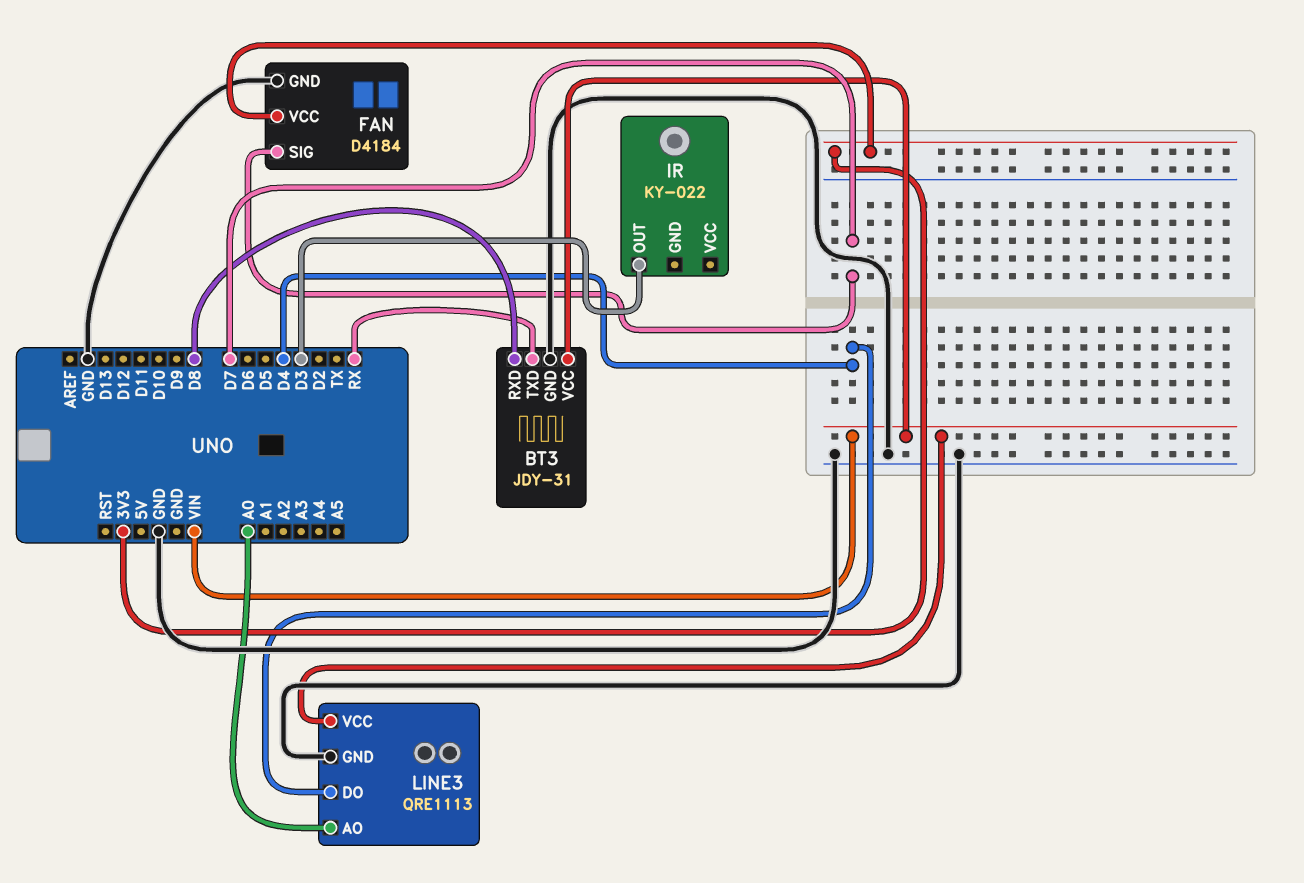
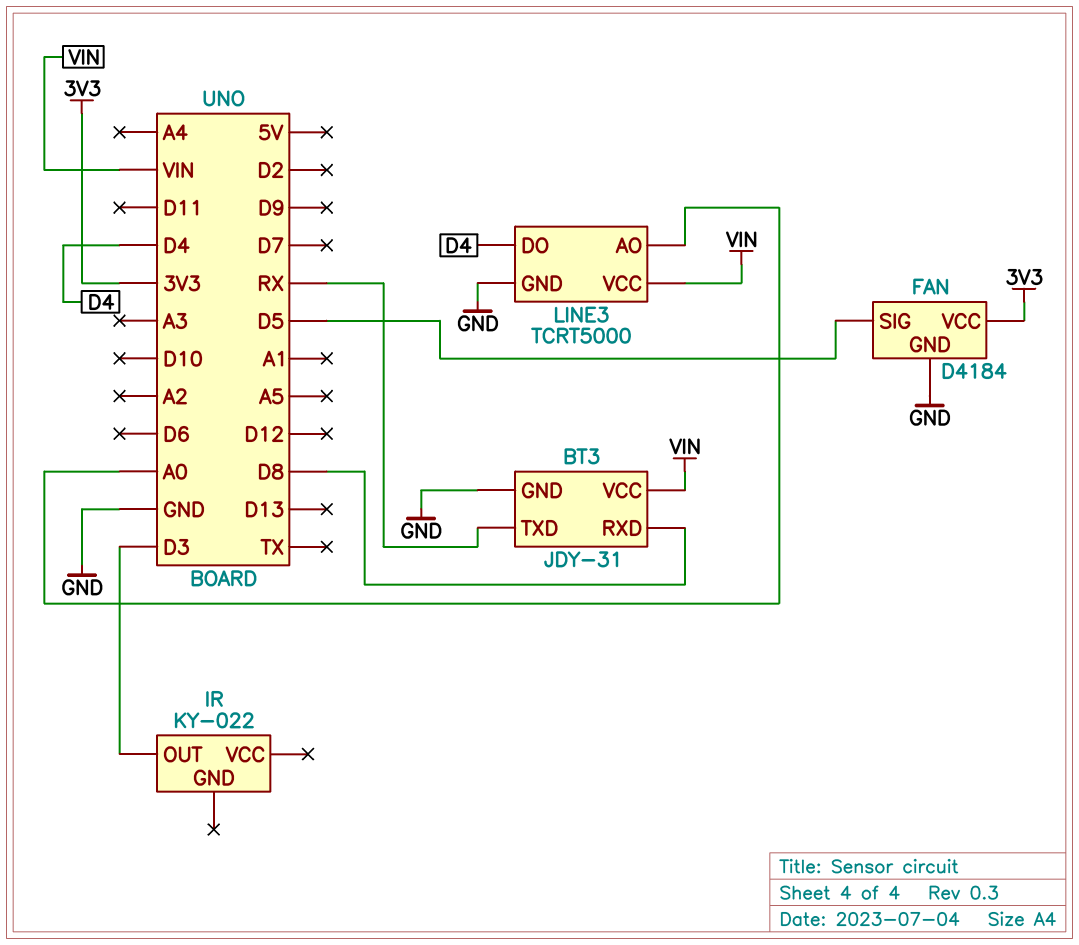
FAN pin SIG: D7 -> D5
LINE3: QRE1113 -> TCRT5000

